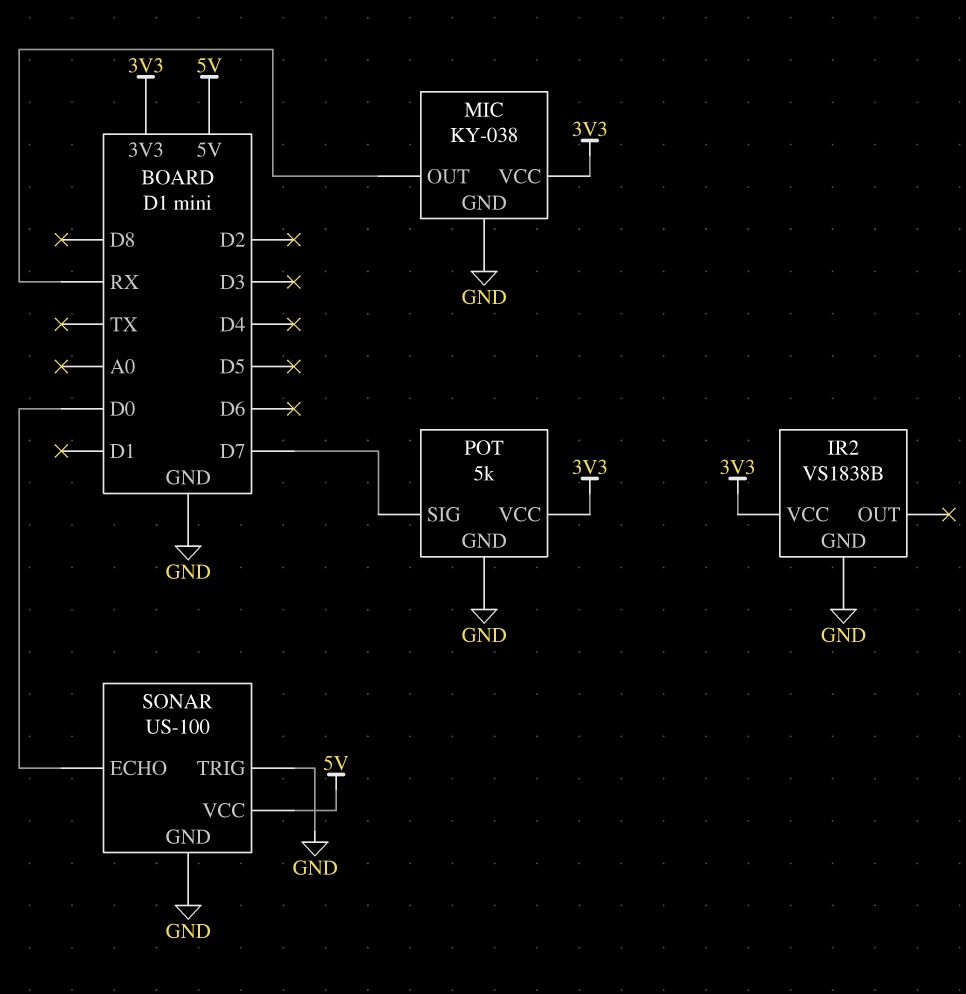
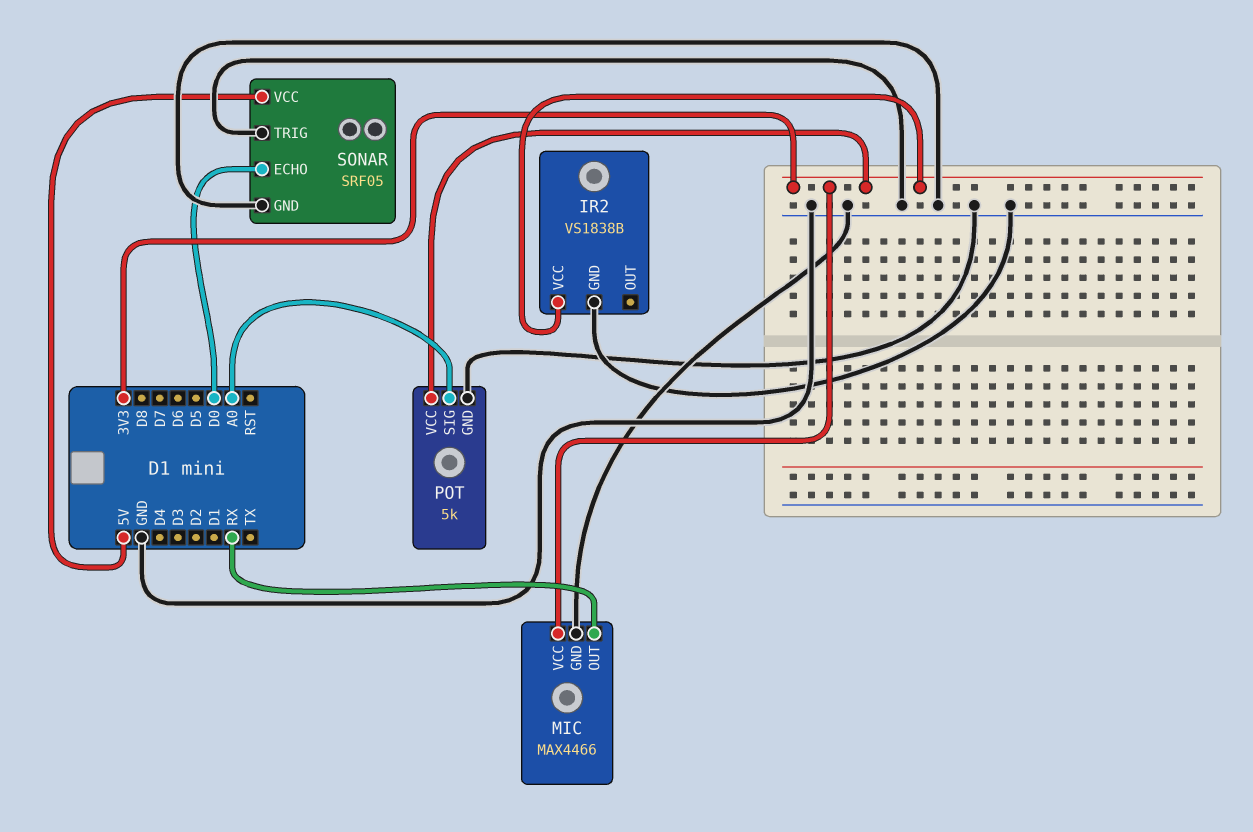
MIC: KY-038 -> MAX4466
POT pin SIG: D7 -> A0
SONAR: US-100 -> SRF05

